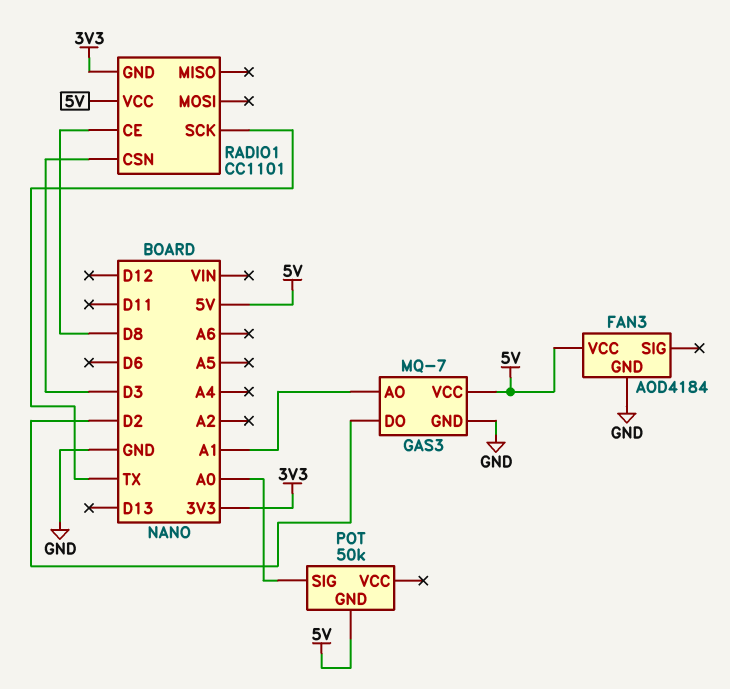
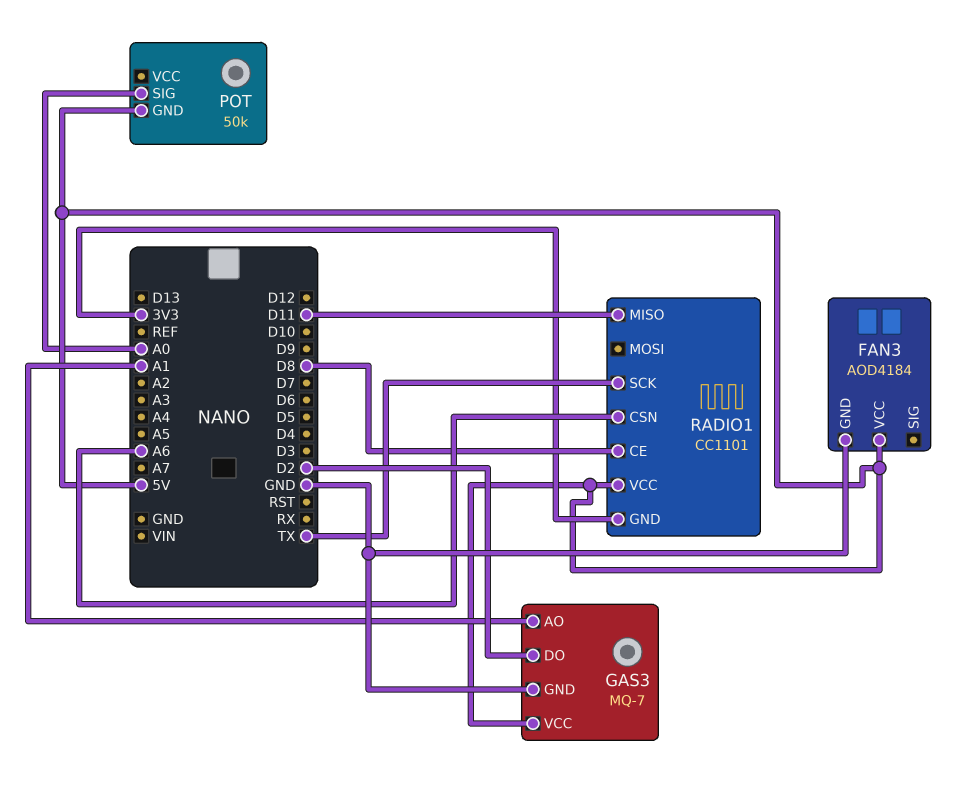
RADIO1 pin CSN: D3 -> A6
RADIO1 pin MISO: none -> D11

